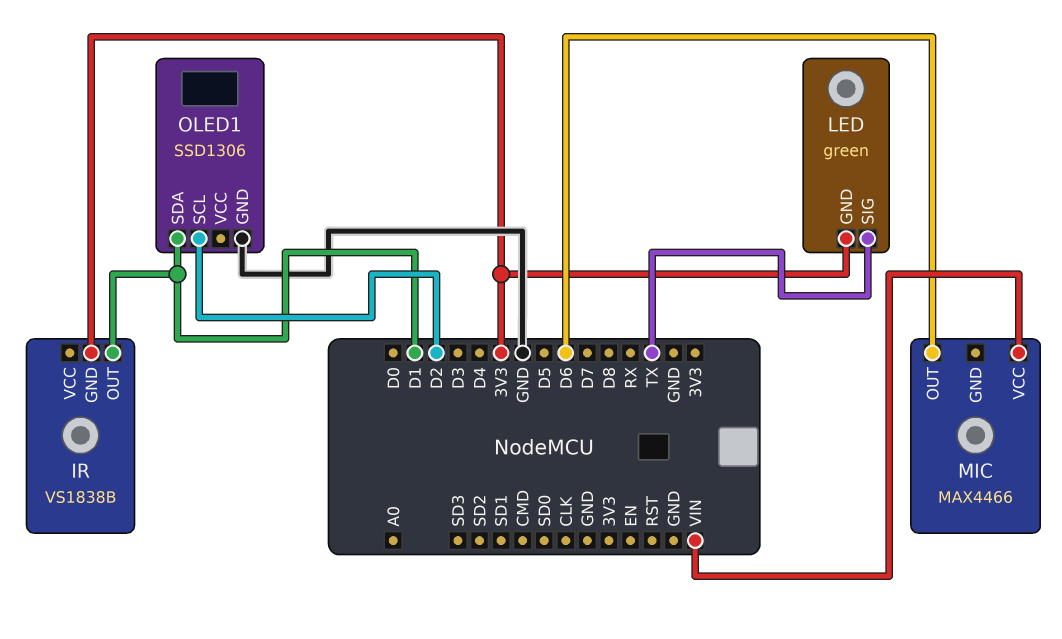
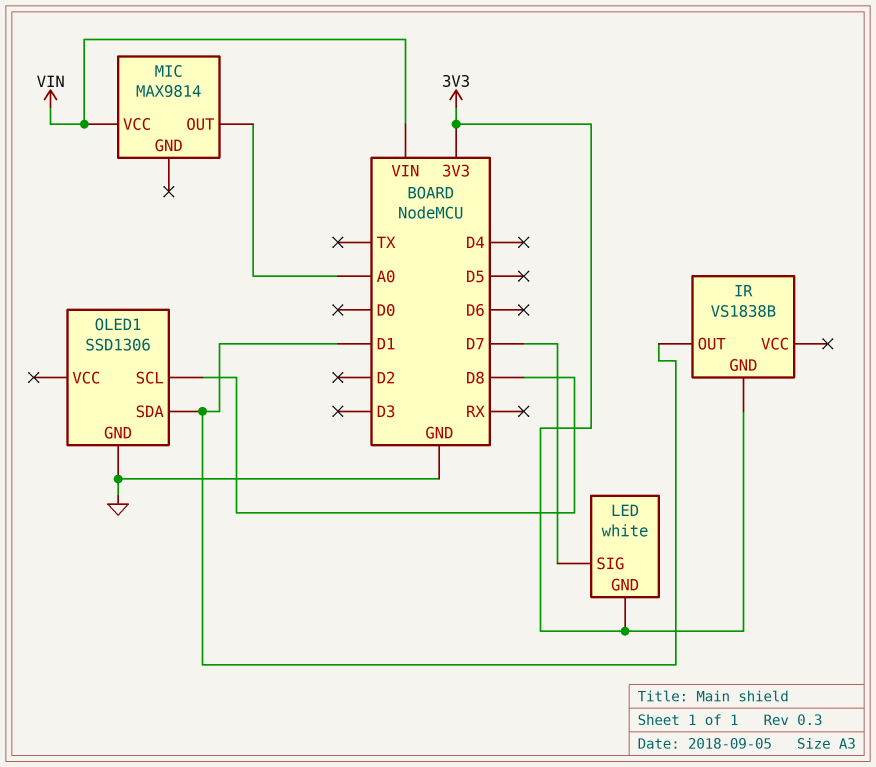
LED: green -> white
LED pin SIG: TX -> D7
MIC: MAX4466 -> MAX9814
MIC pin OUT: D6 -> A0
OLED1 pin SCL: D2 -> D8

